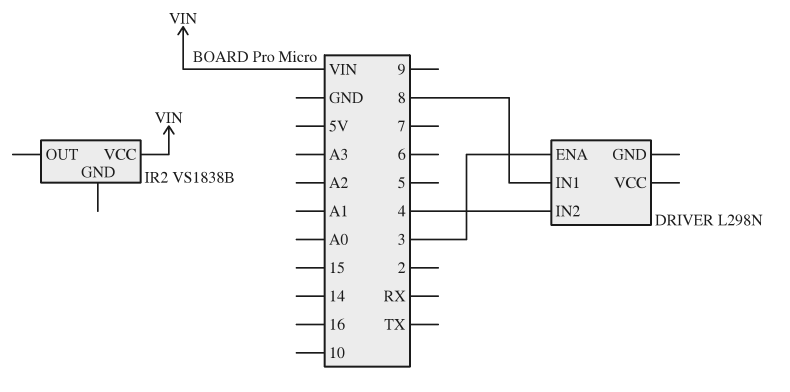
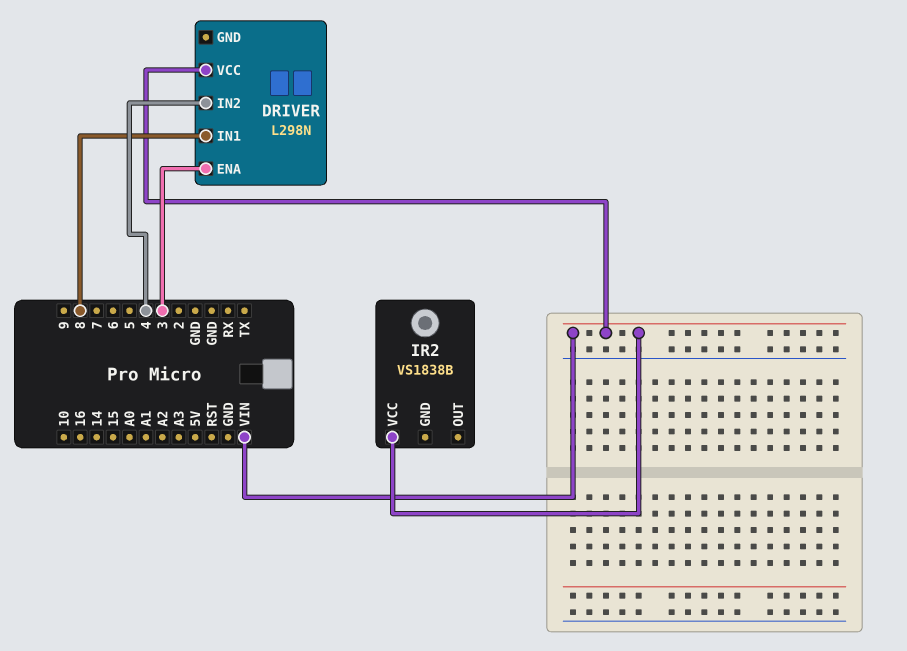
DRIVER pin VCC: none -> VIN

